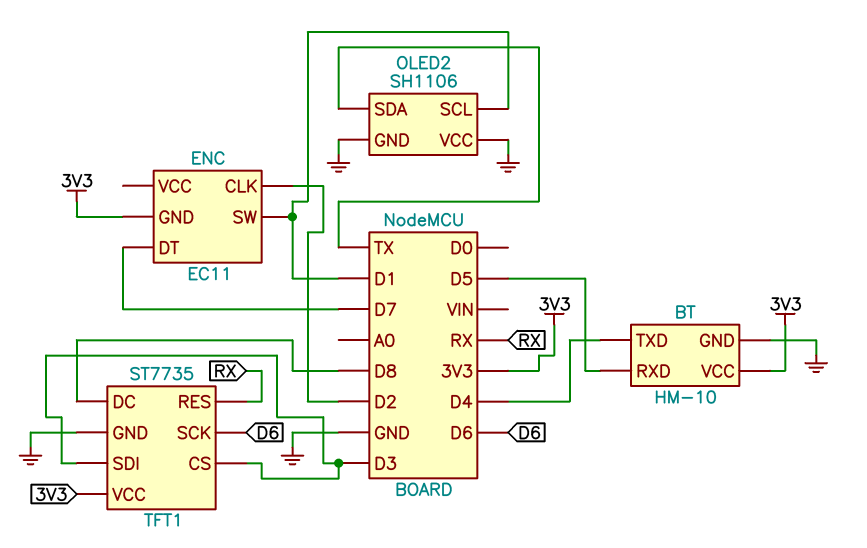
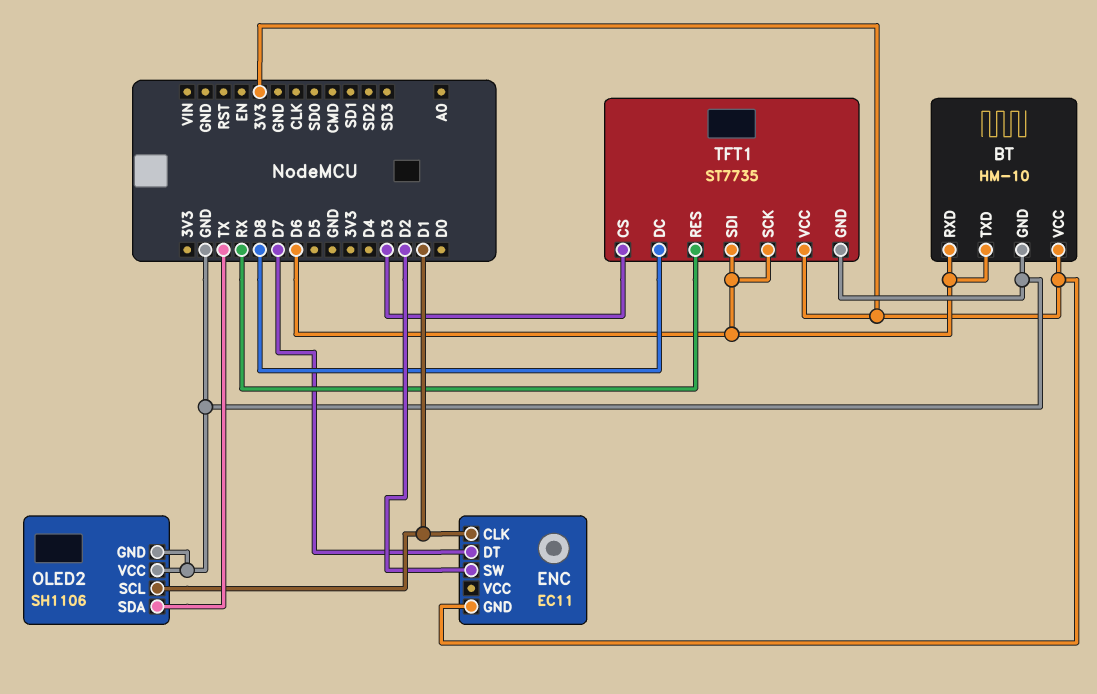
BT pin RXD: D5 -> D6
BT pin TXD: D4 -> D6
ENC pin CLK: D2 -> D1
ENC pin SW: D1 -> D2
TFT1 pin SDI: D3 -> D6

